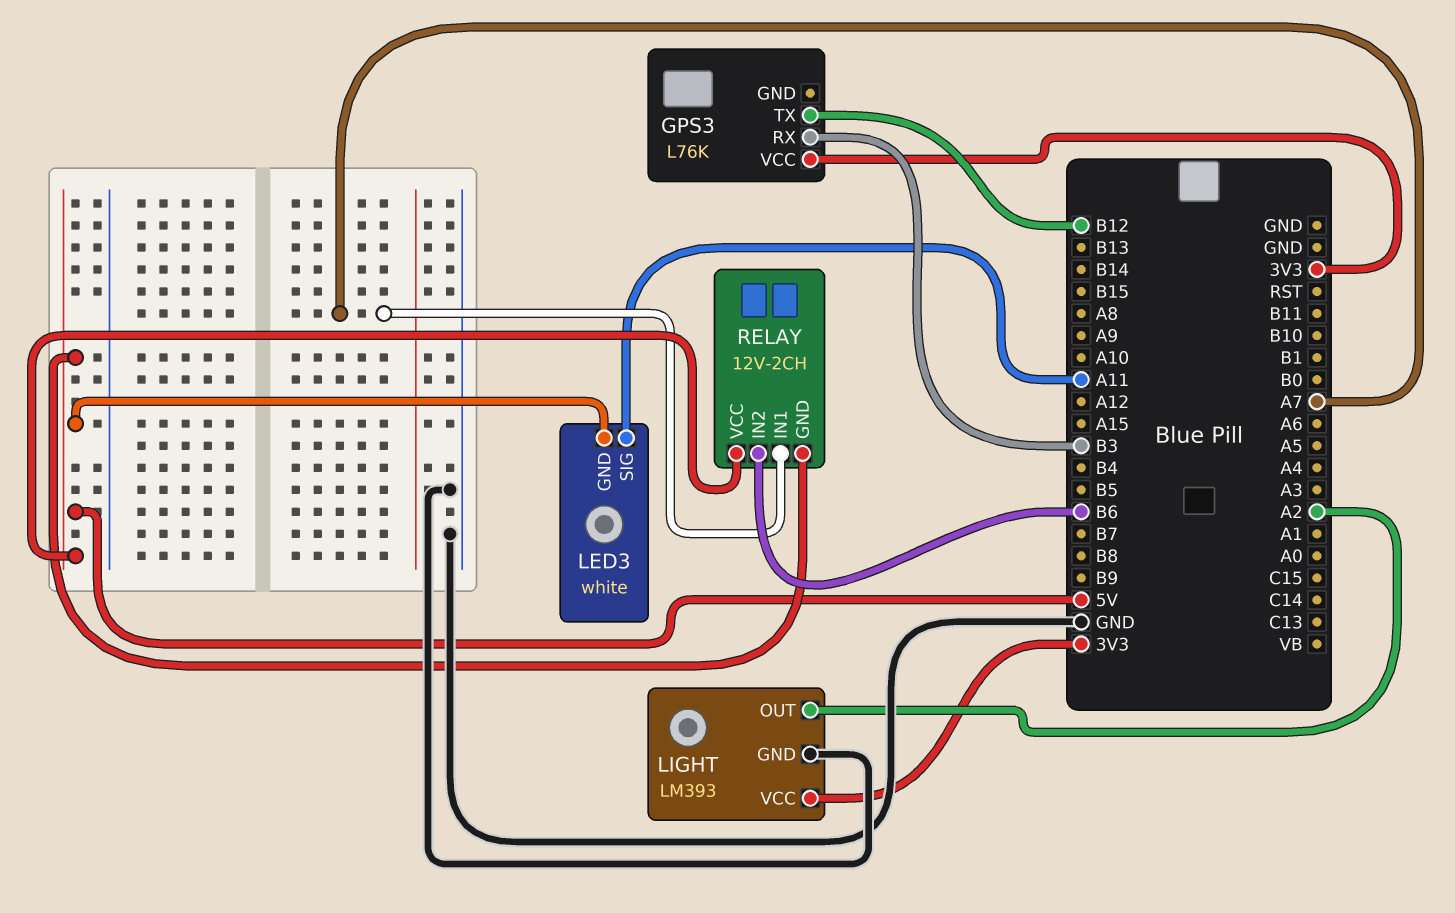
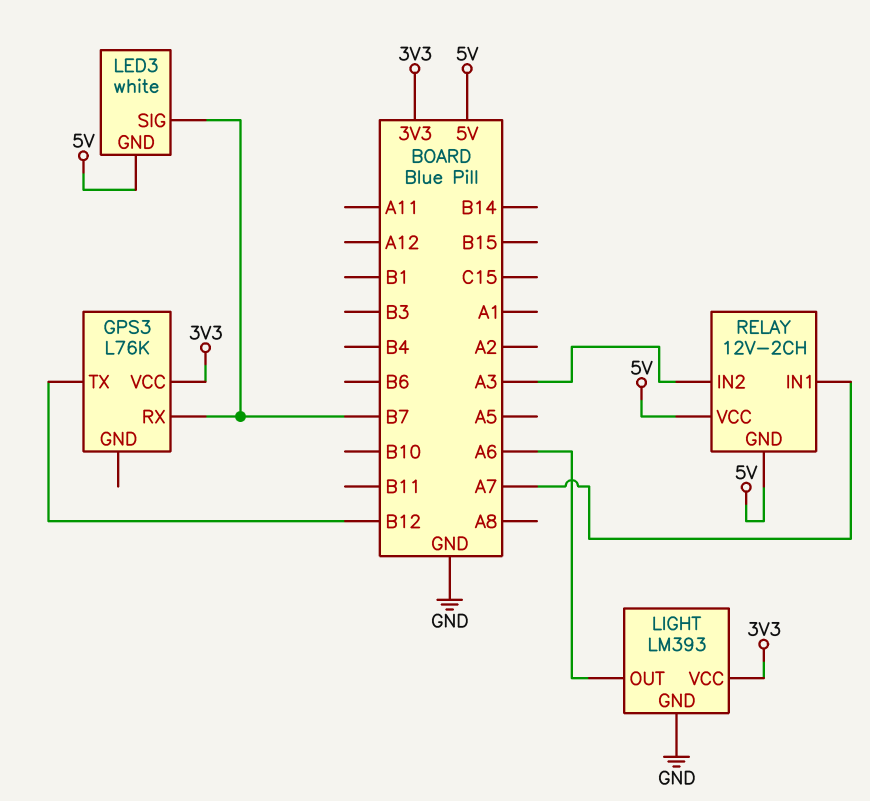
GPS3 pin RX: B3 -> B7
LED3 pin SIG: A11 -> B7
LIGHT pin OUT: A2 -> A6
RELAY pin IN2: B6 -> A3

